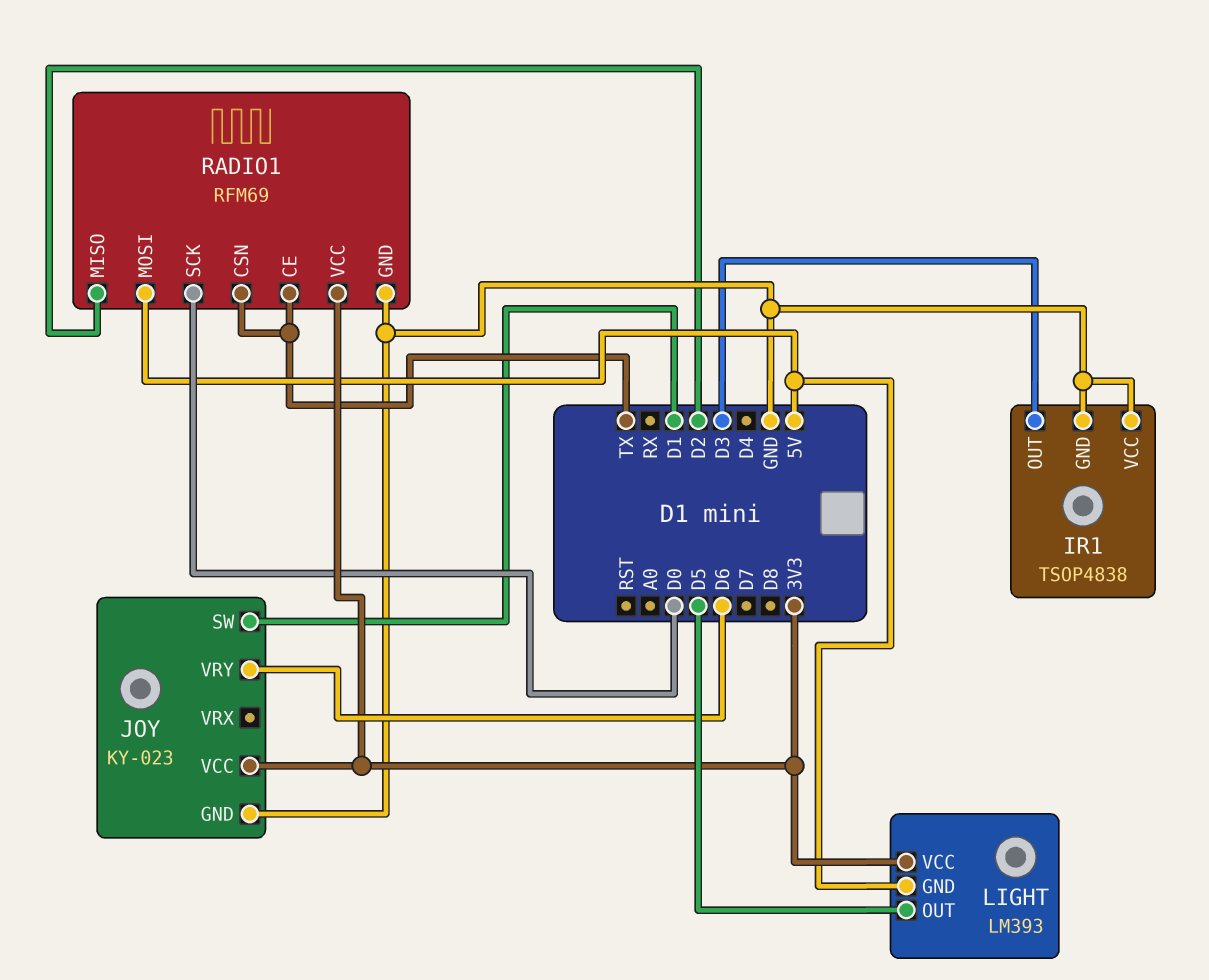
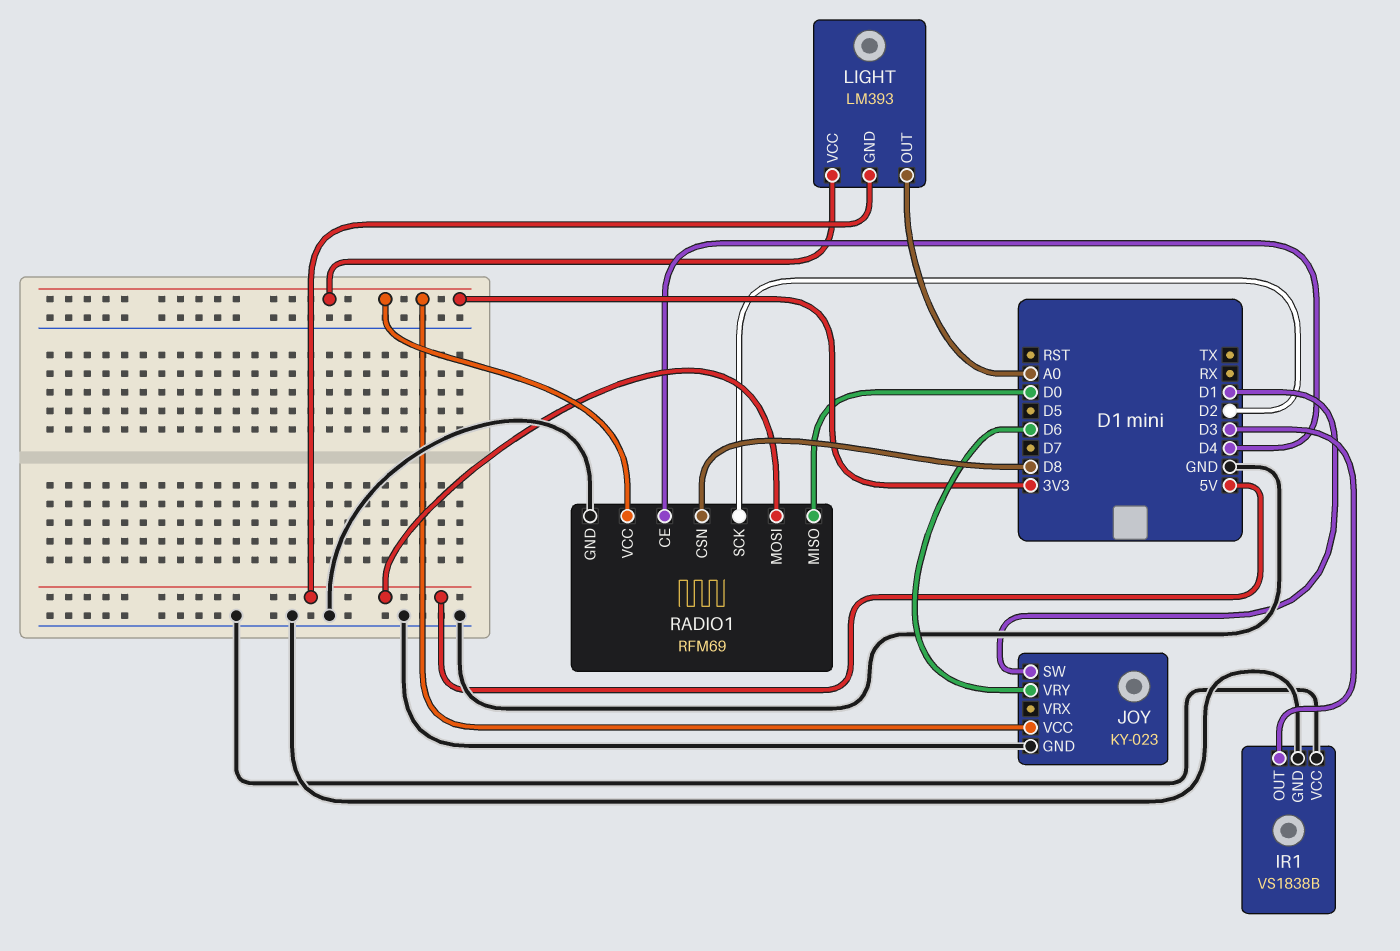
IR1: TSOP4838 -> VS1838B
LIGHT pin OUT: D5 -> A0
RADIO1 pin CE: TX -> D4
RADIO1 pin CSN: TX -> D8
RADIO1 pin MISO: D2 -> D0
RADIO1 pin SCK: D0 -> D2

